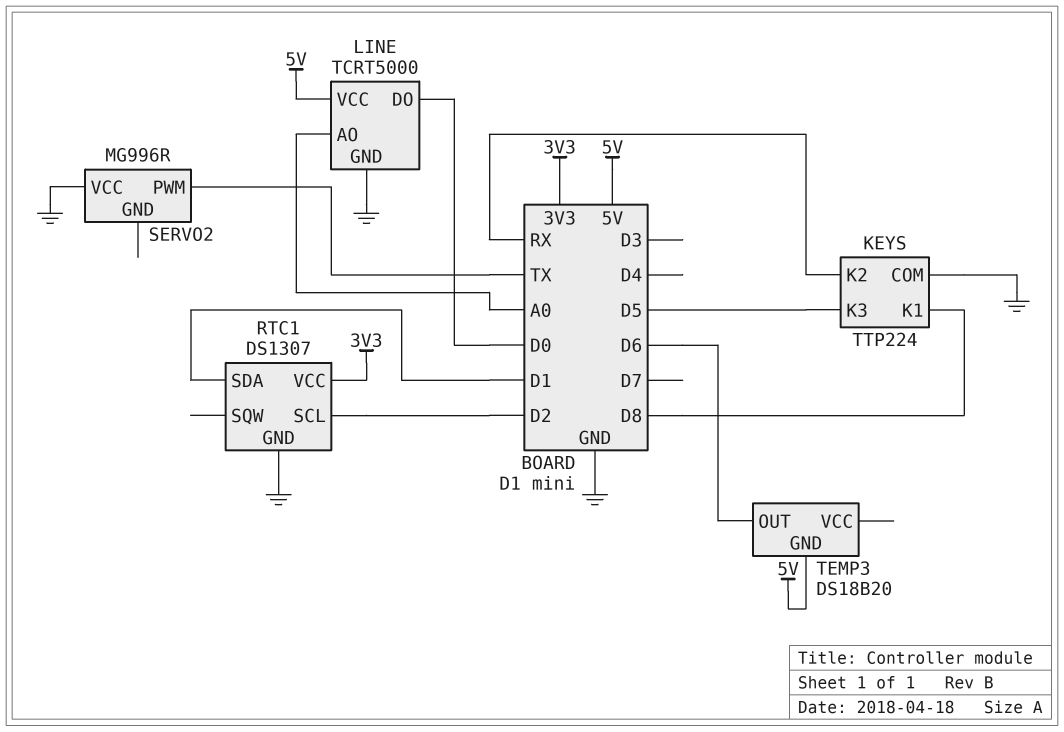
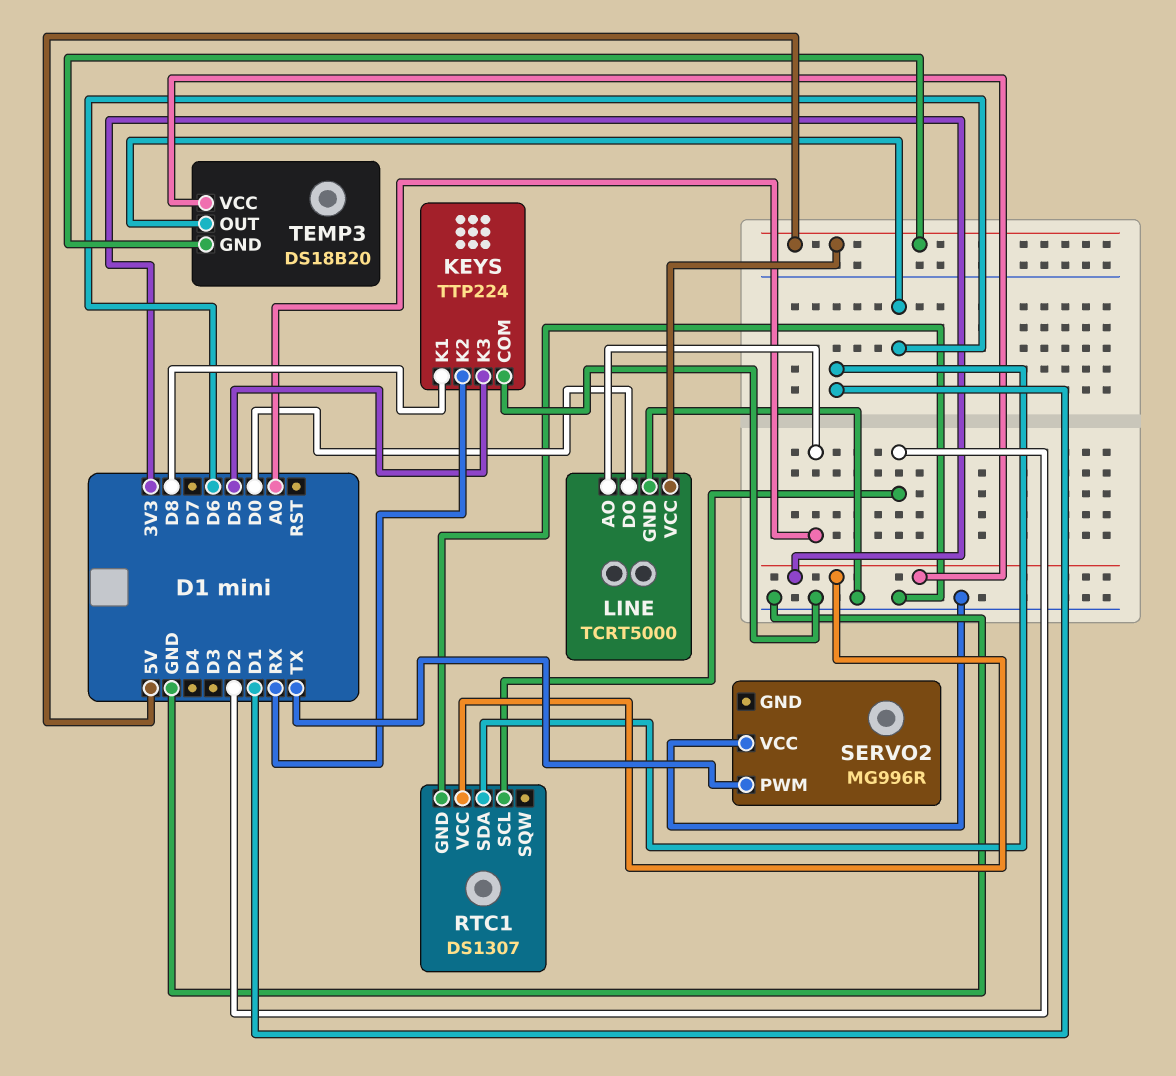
TEMP3 pin VCC: none -> 3V3

